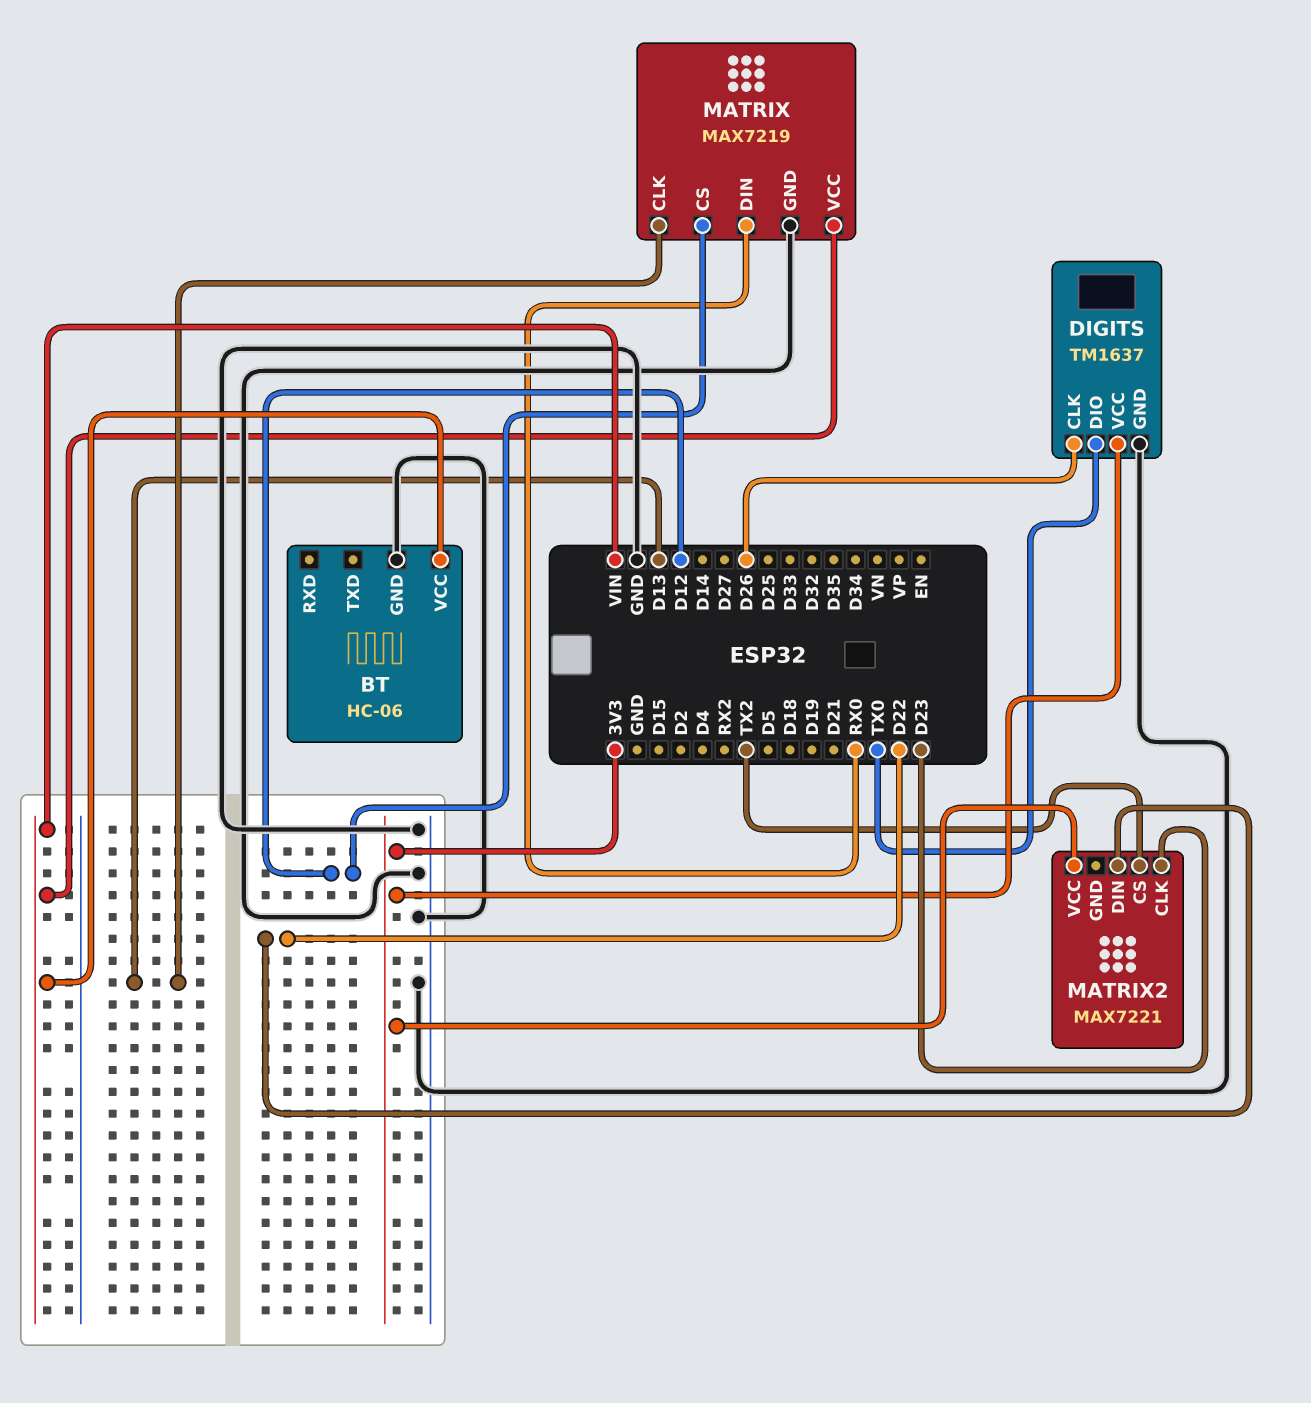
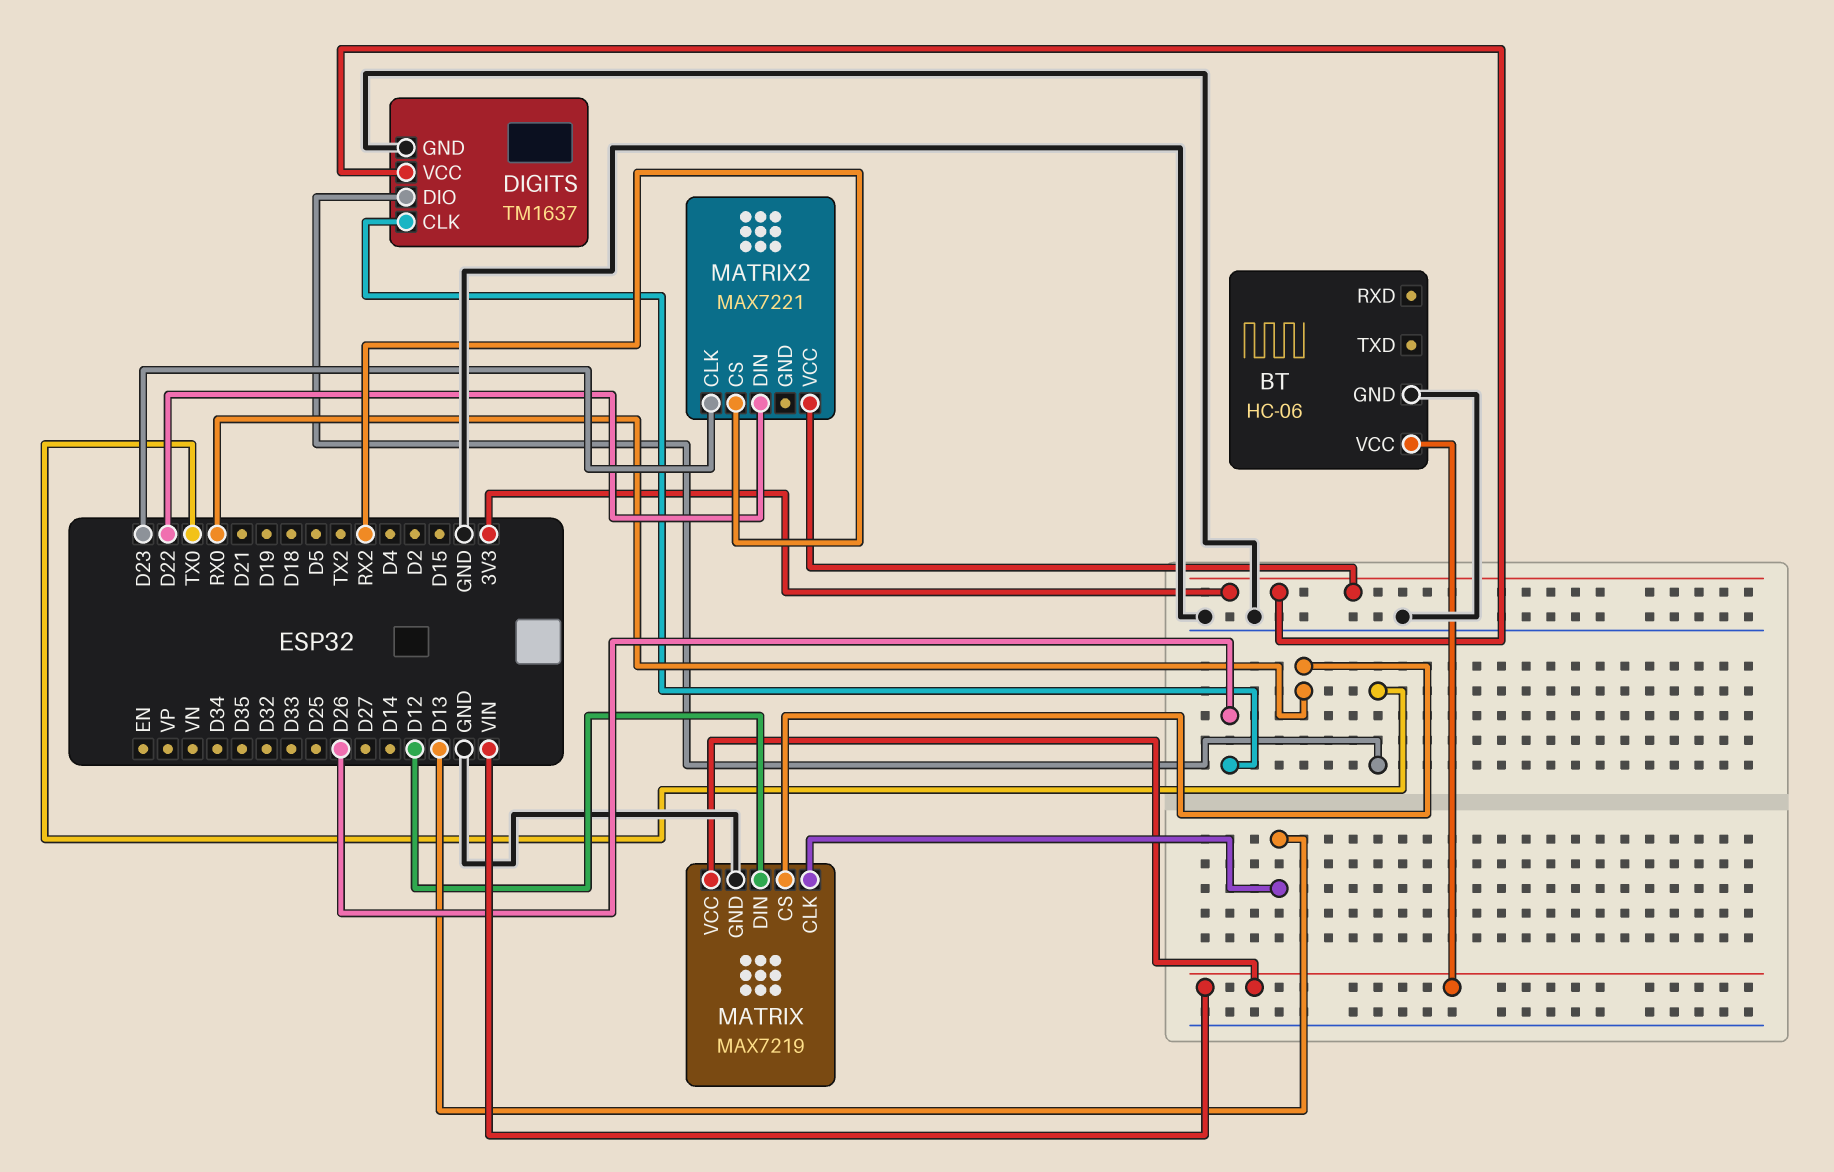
MATRIX pin CS: D12 -> RX0
MATRIX pin DIN: RX0 -> D12
MATRIX2 pin CS: TX2 -> RX2

